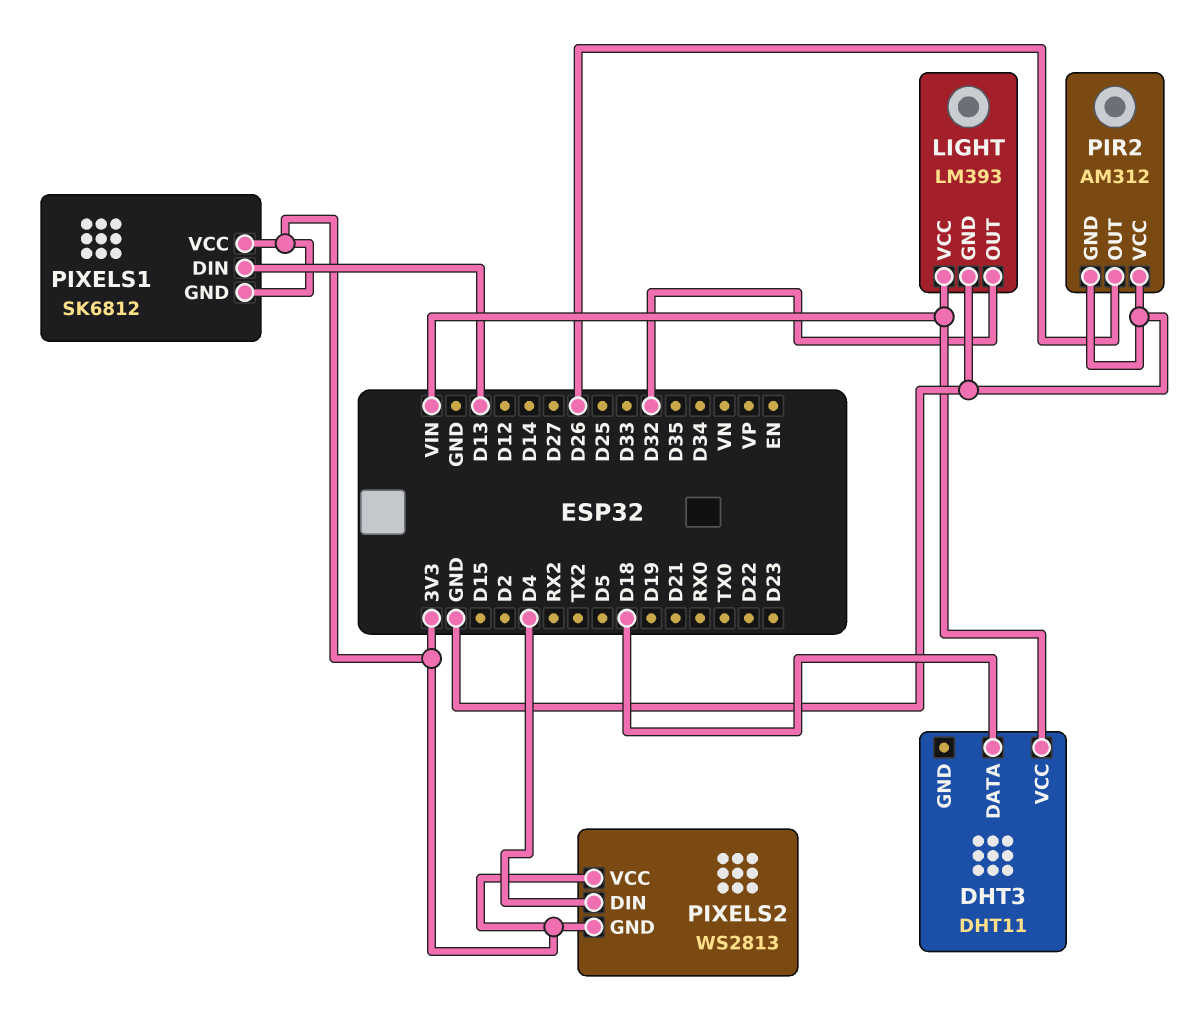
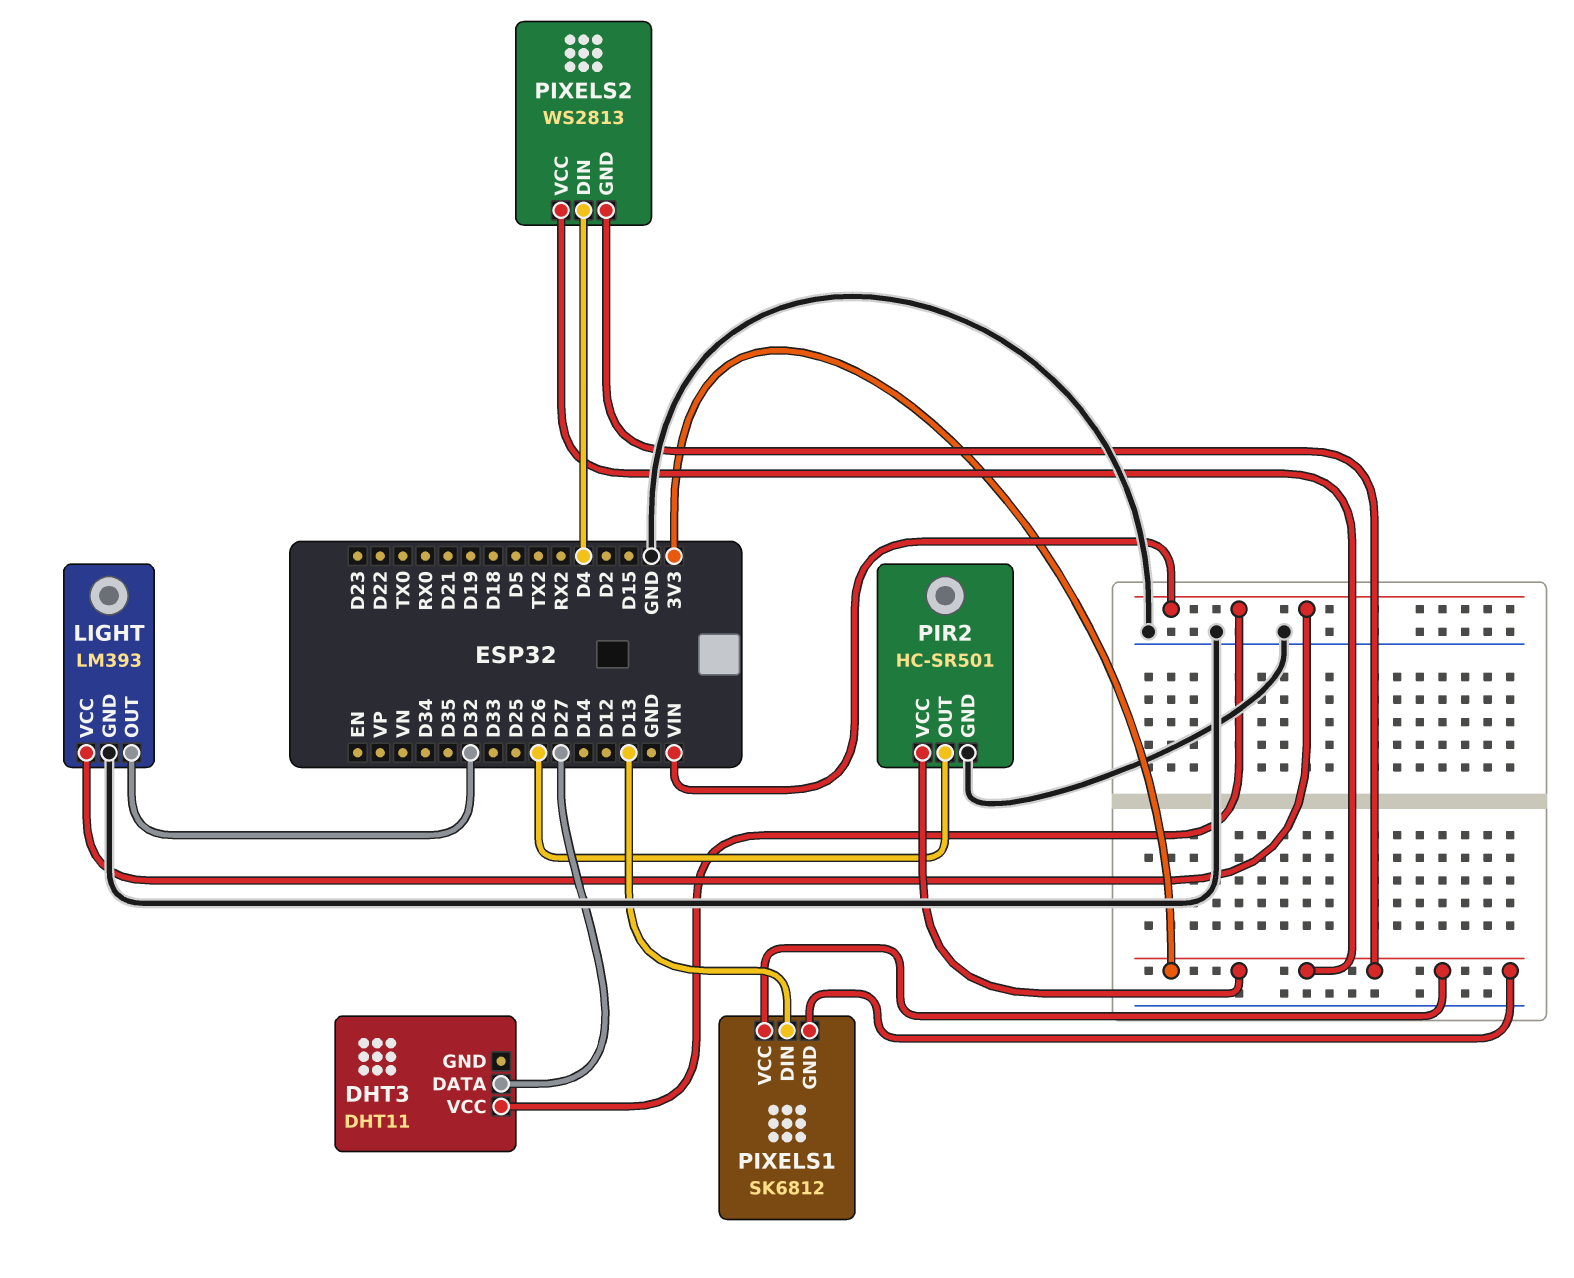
DHT3 pin DATA: D18 -> D27
PIR2: AM312 -> HC-SR501
PIR2 pin VCC: GND -> 3V3

